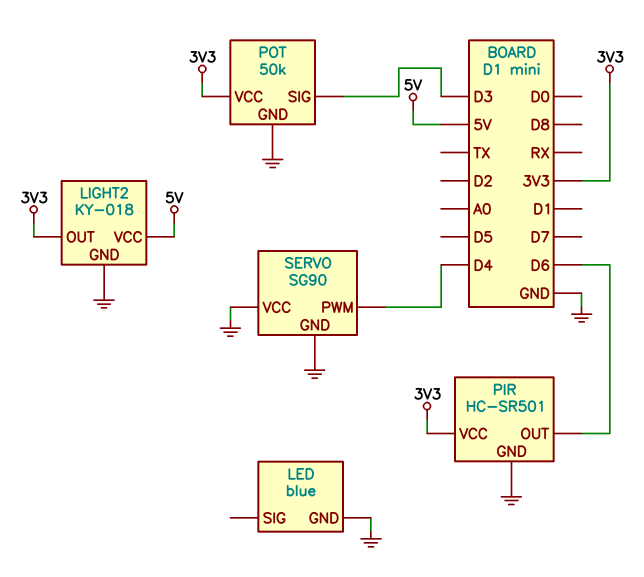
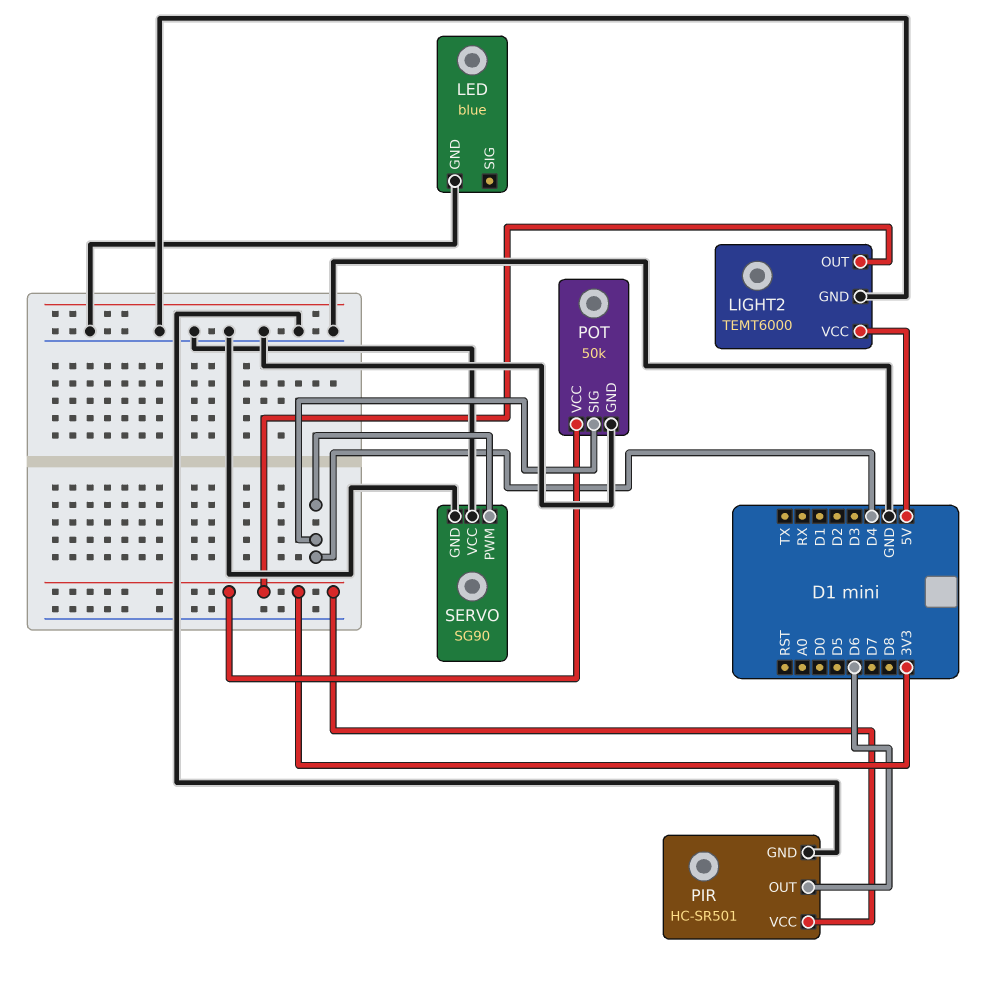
LIGHT2: KY-018 -> TEMT6000
POT pin SIG: D3 -> D4

